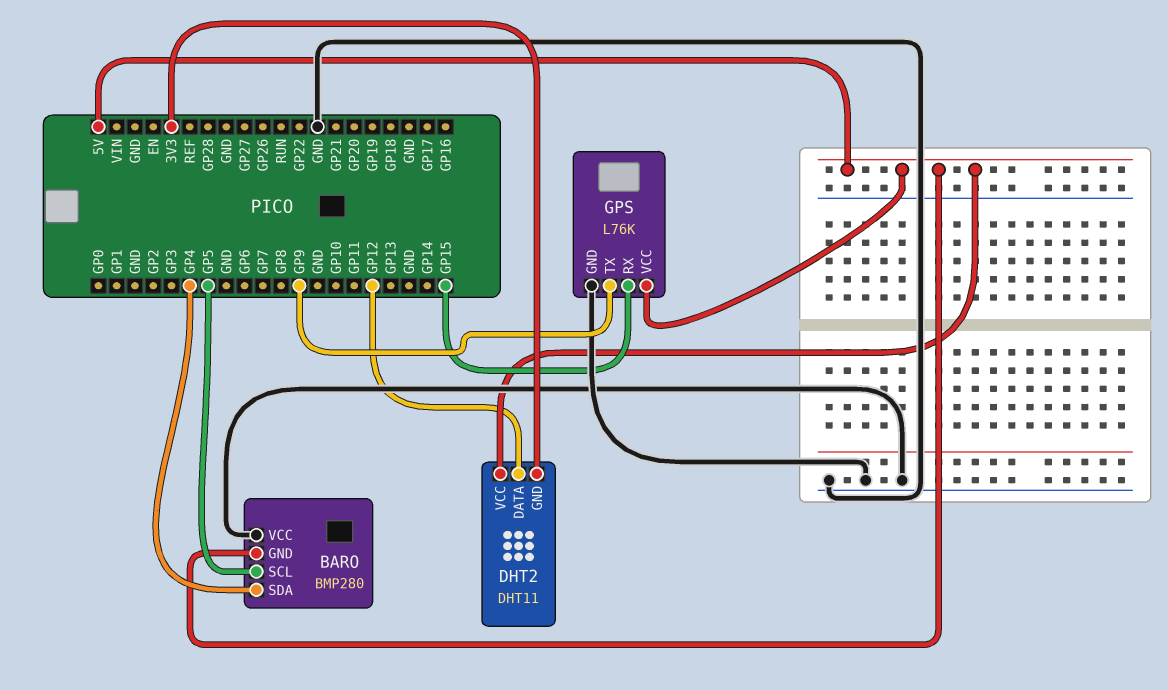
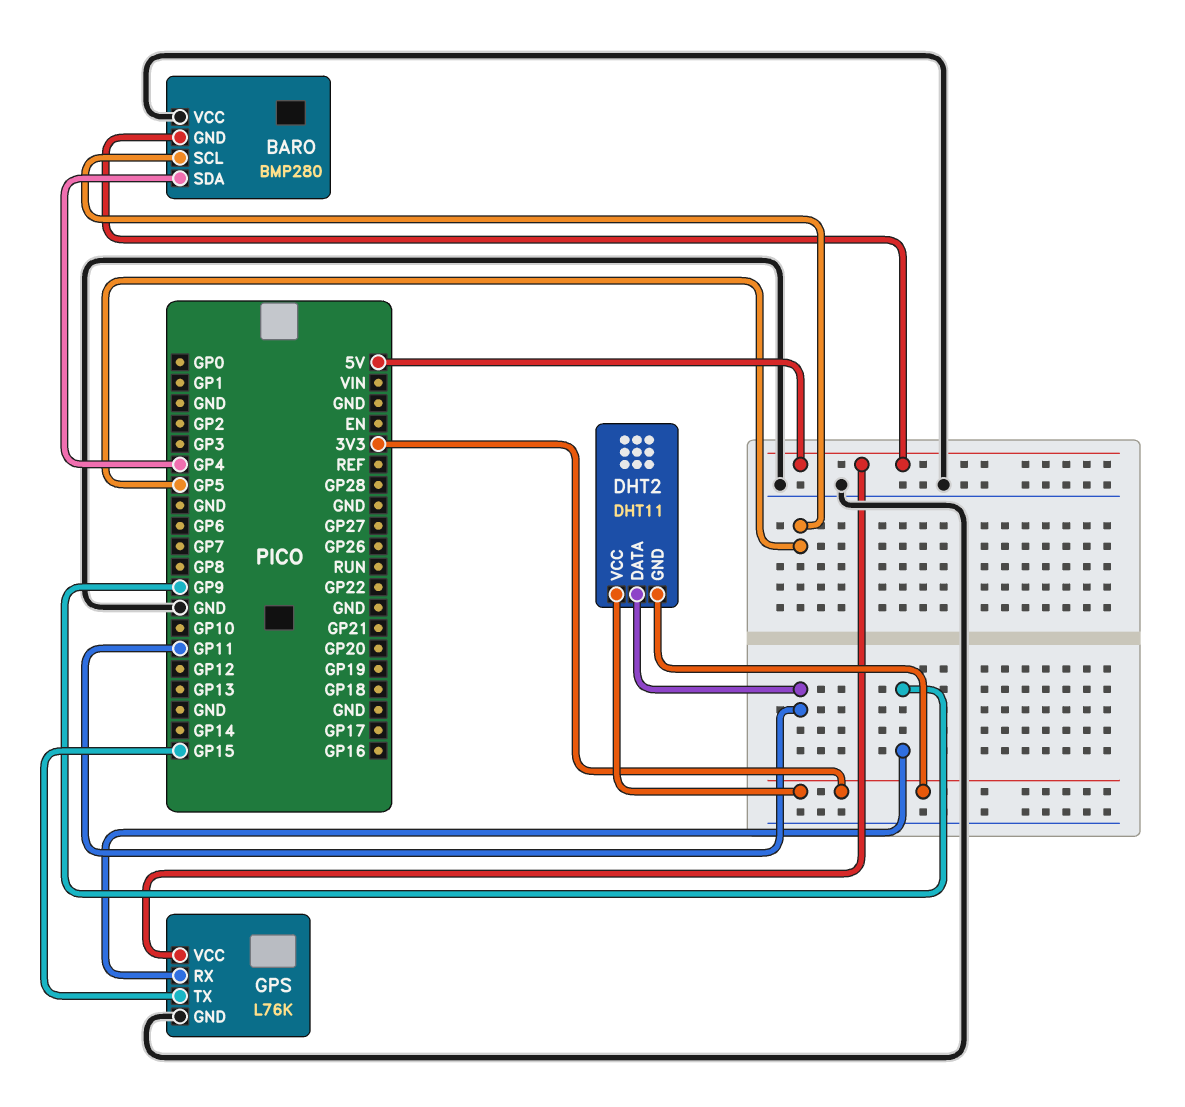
DHT2 pin DATA: GP12 -> GP11
DHT2 pin VCC: 5V -> 3V3
GPS pin RX: GP15 -> GP9
GPS pin TX: GP9 -> GP15

